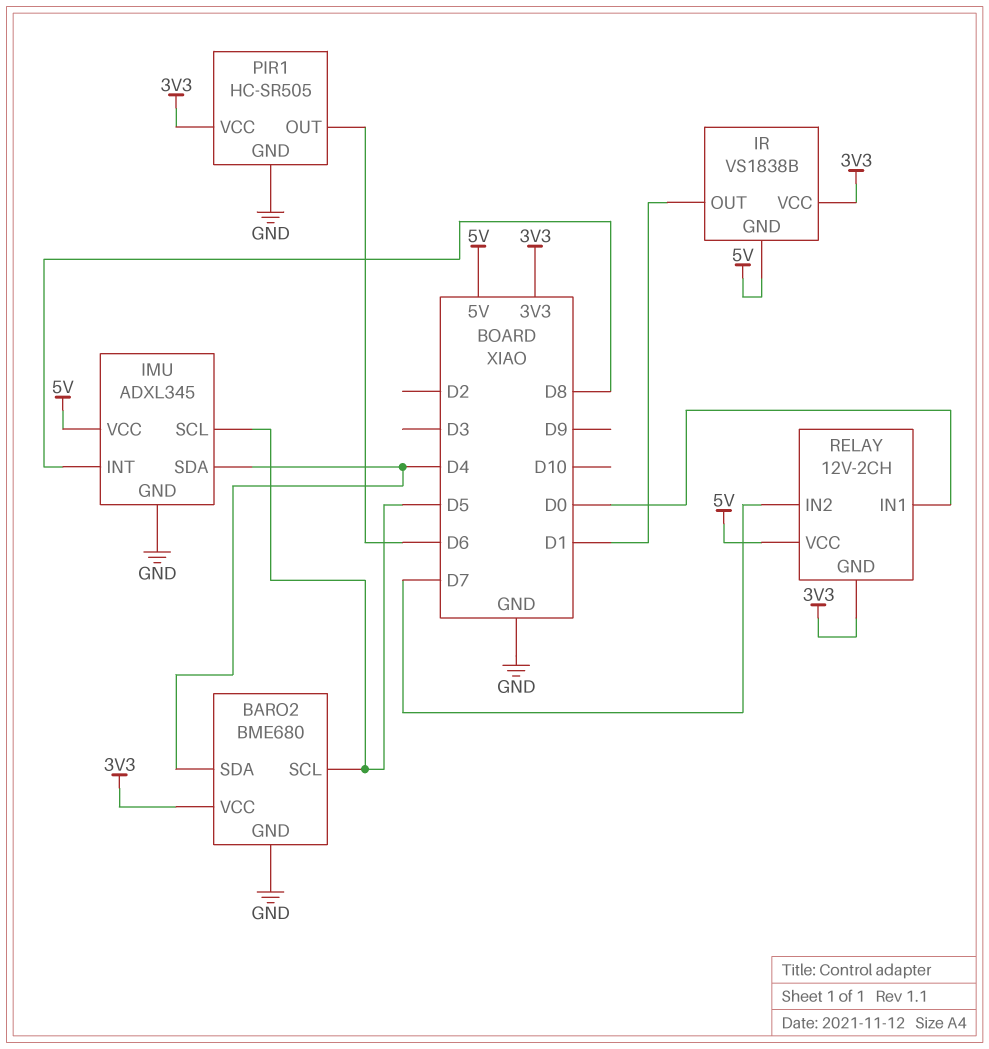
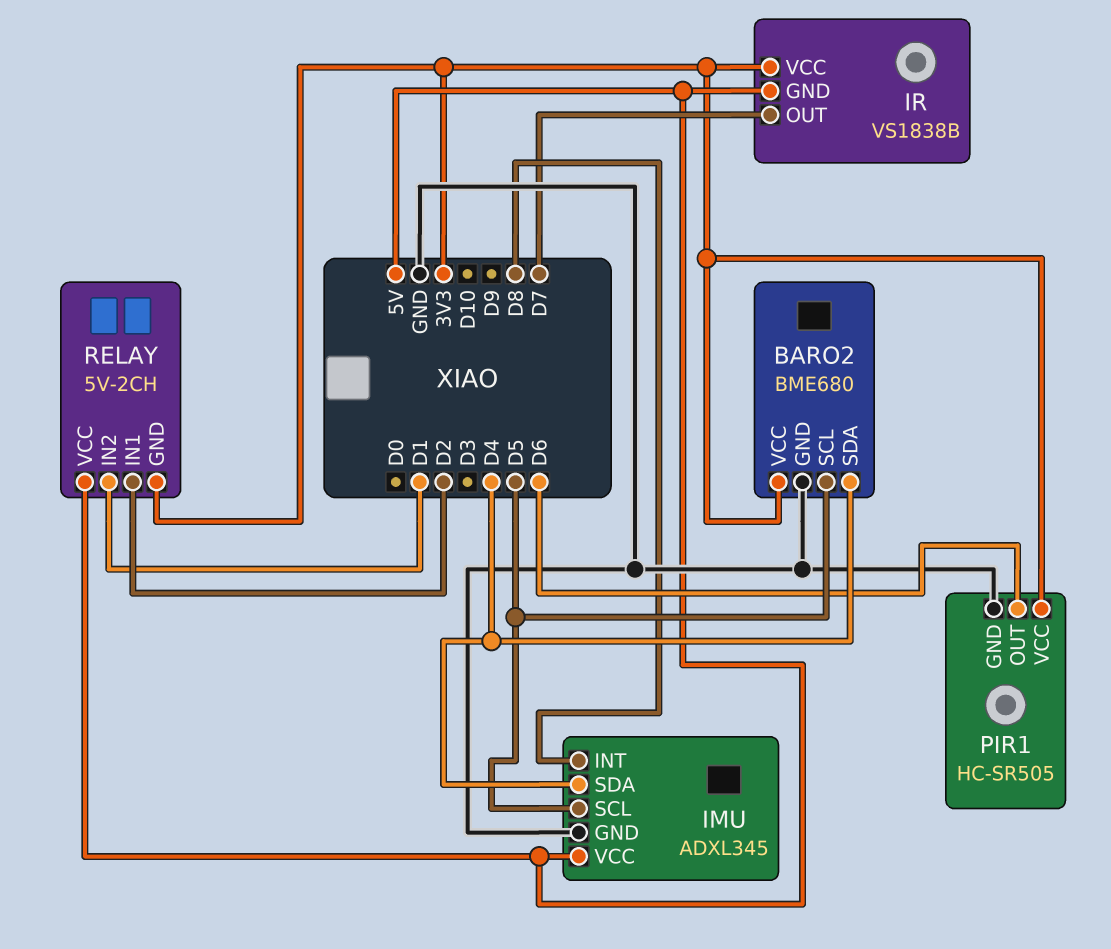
IR pin OUT: D1 -> D7
RELAY: 12V-2CH -> 5V-2CH
RELAY pin IN1: D0 -> D2
RELAY pin IN2: D7 -> D1

